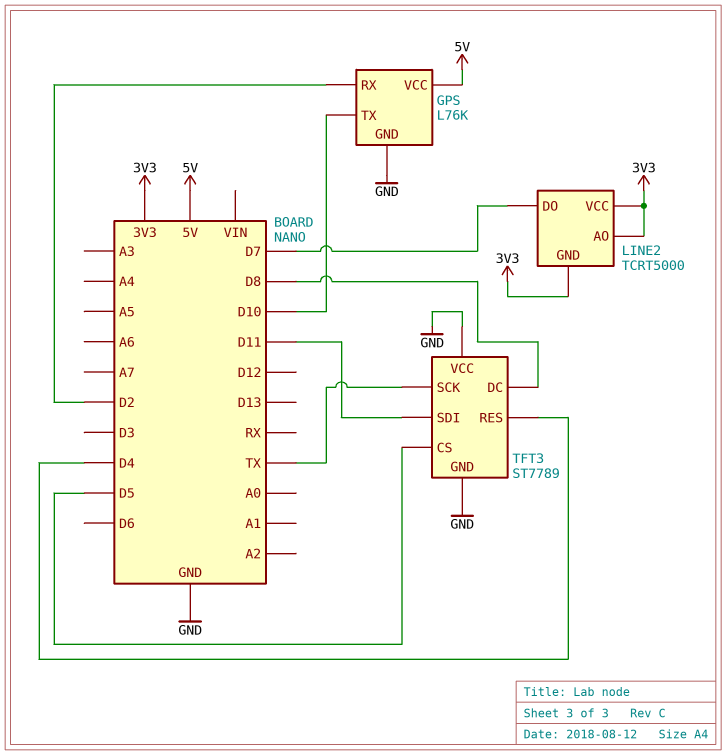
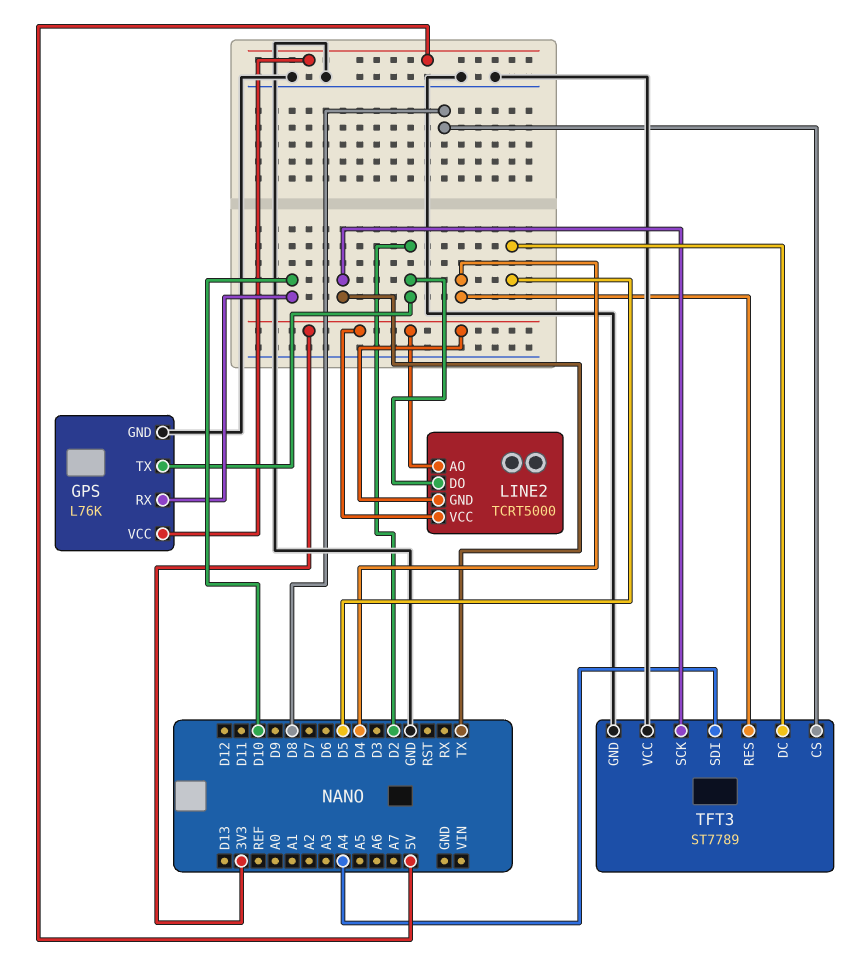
GPS pin RX: D2 -> D10
GPS pin TX: D10 -> D2
LINE2 pin DO: D7 -> D2
TFT3 pin CS: D5 -> D8
TFT3 pin DC: D8 -> D5
TFT3 pin SDI: D11 -> A4

